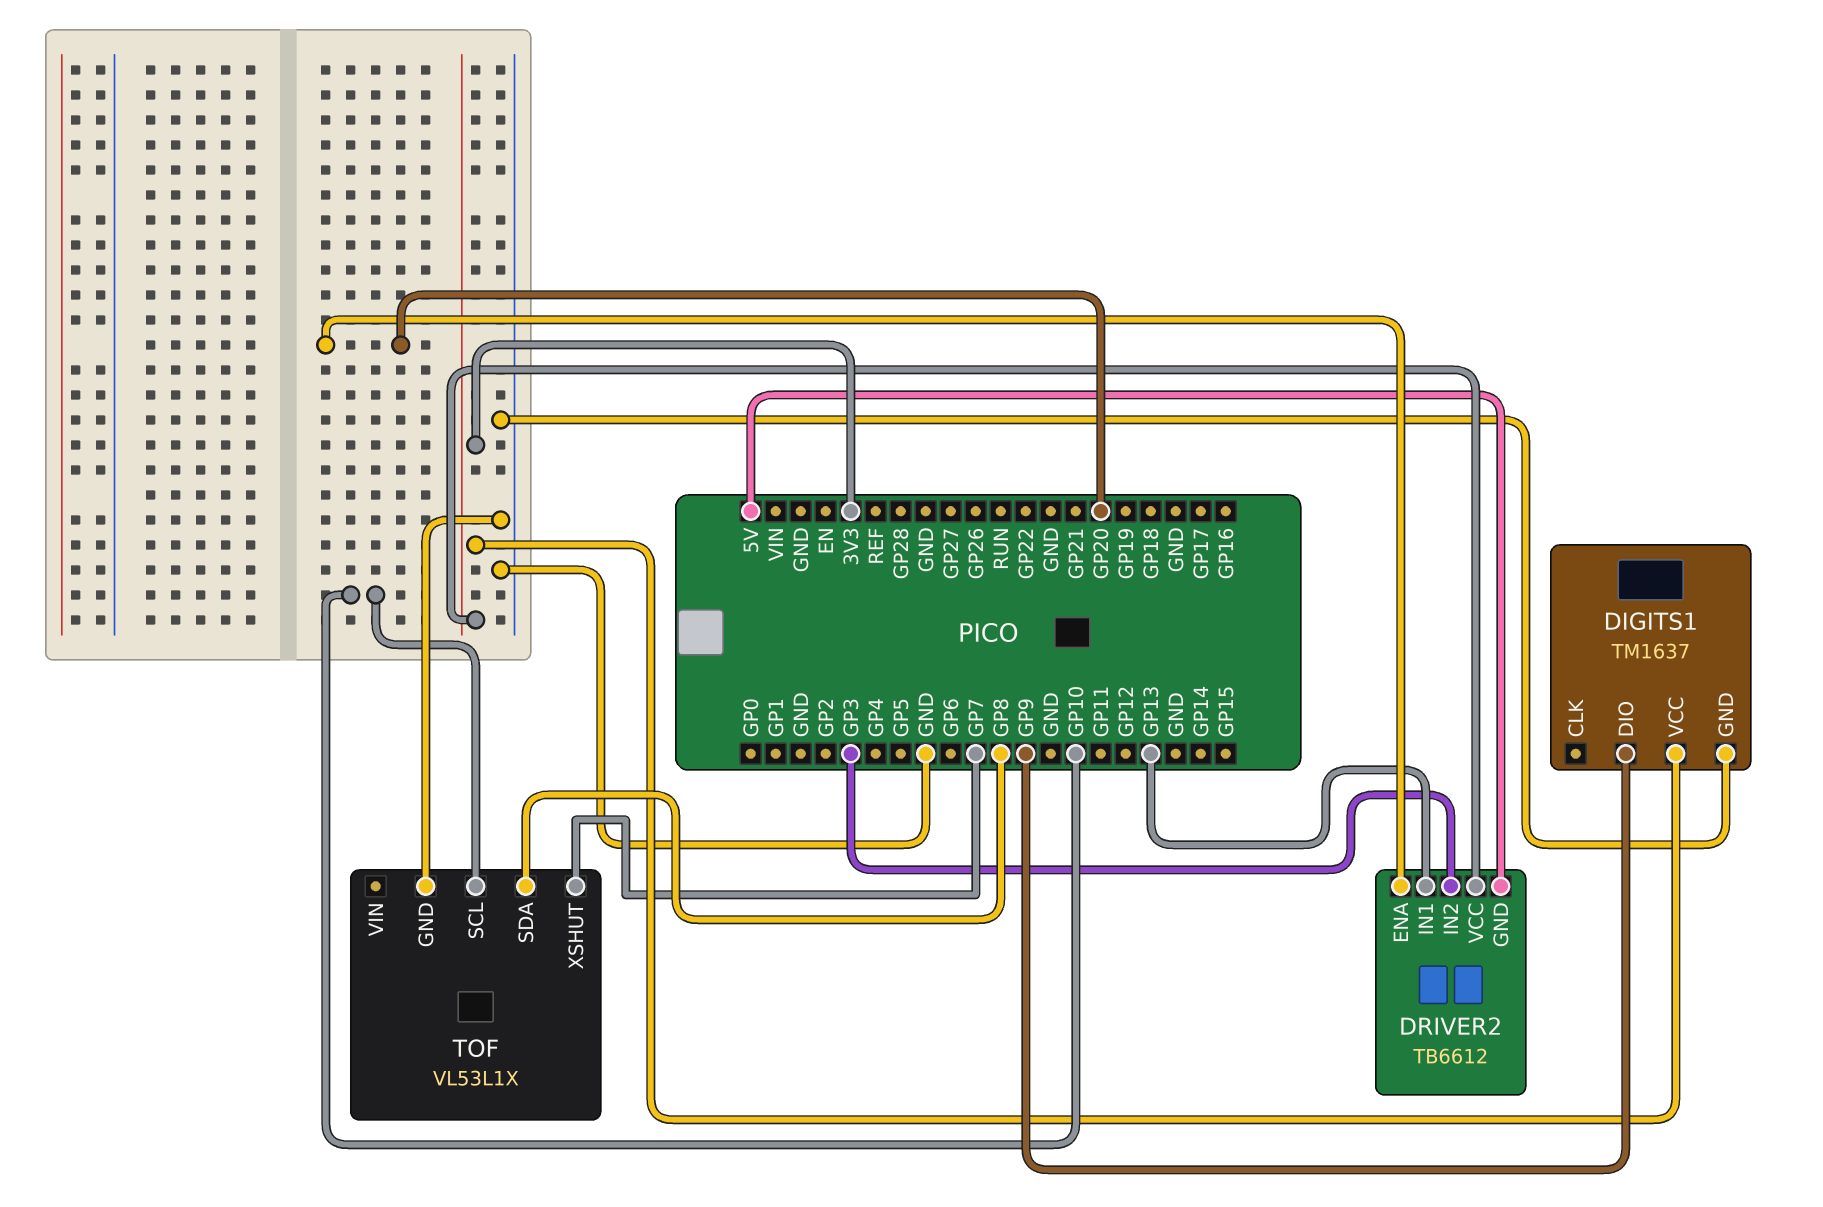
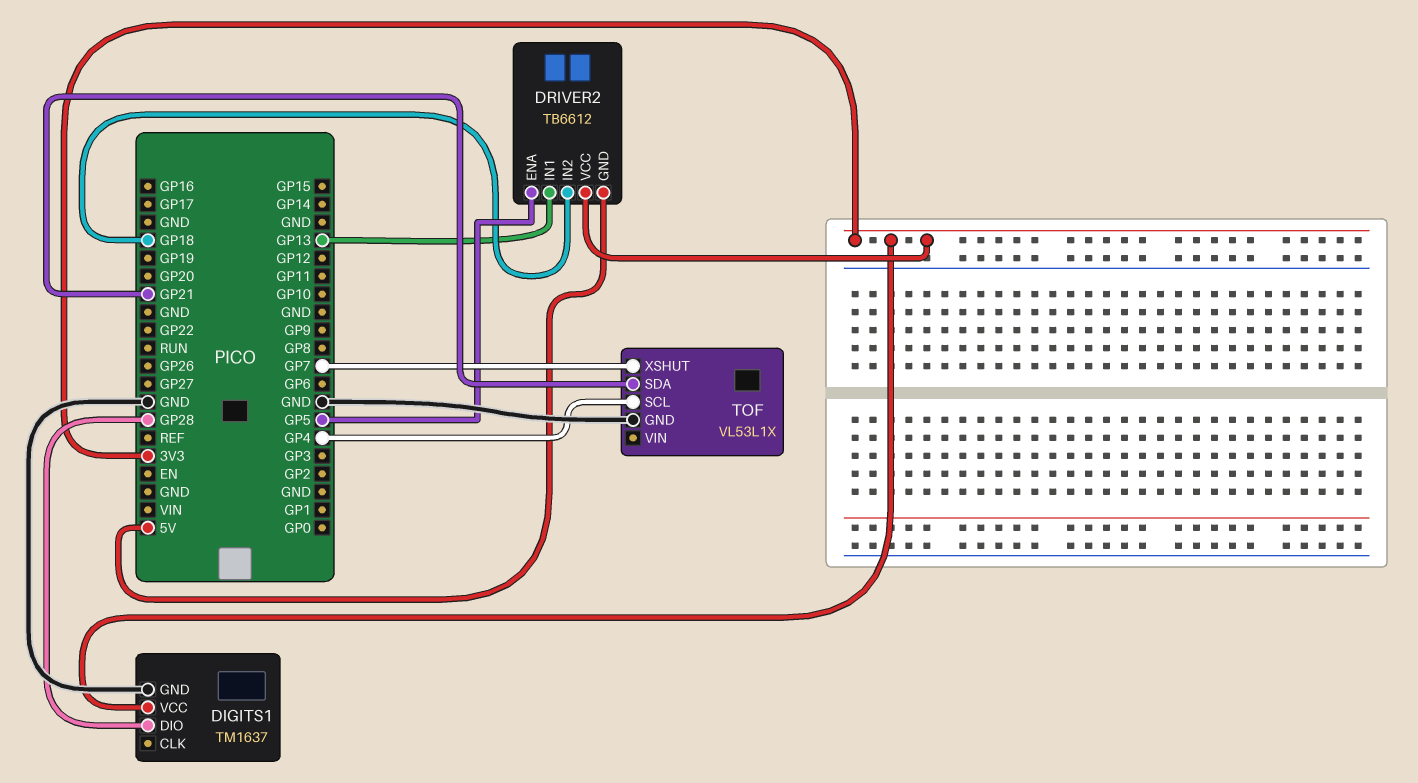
DIGITS1 pin DIO: GP9 -> GP28
DRIVER2 pin ENA: GP20 -> GP5
DRIVER2 pin IN2: GP3 -> GP18
TOF pin SCL: GP10 -> GP4
TOF pin SDA: GP8 -> GP21

